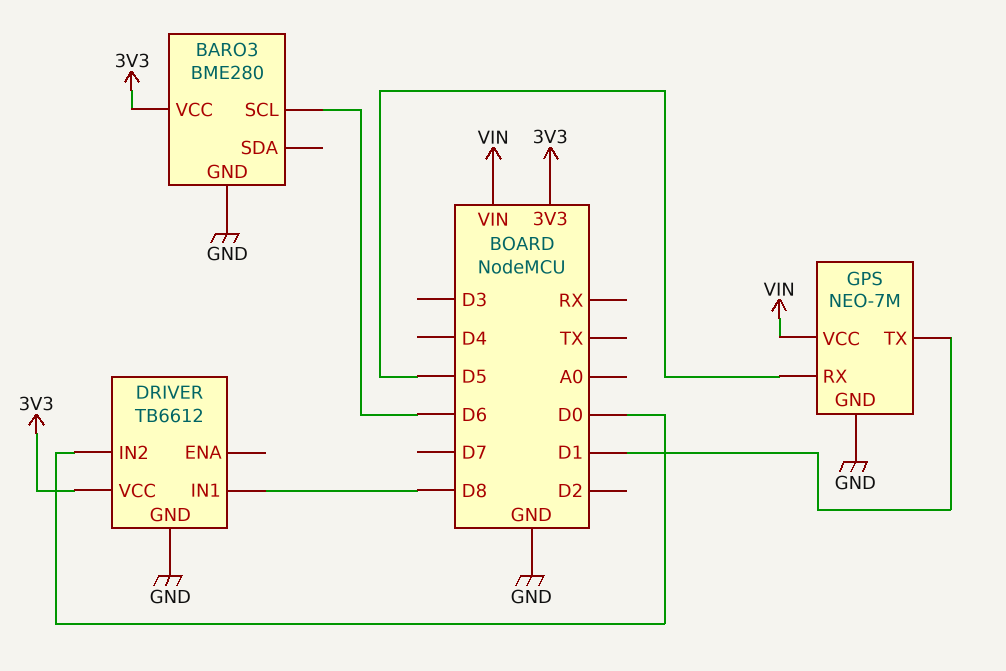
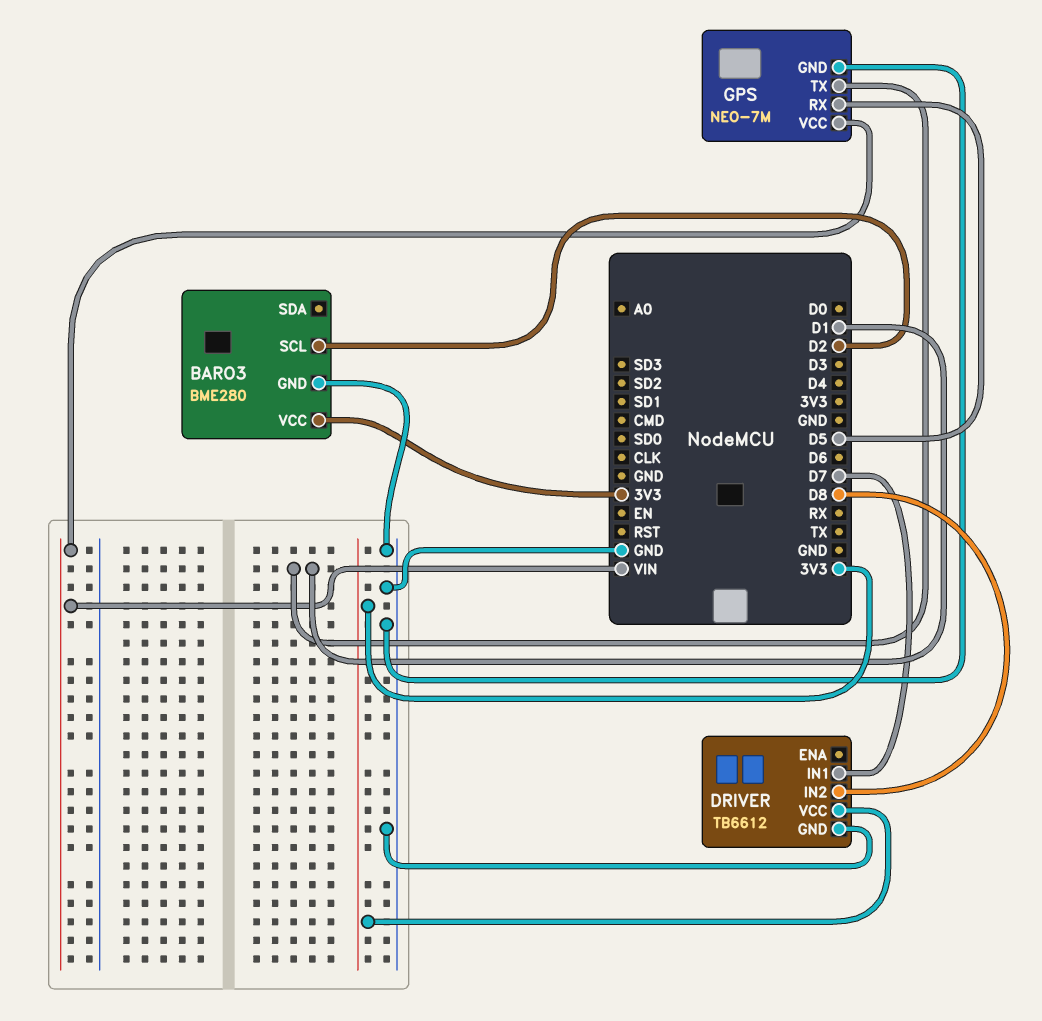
BARO3 pin SCL: D6 -> D2
DRIVER pin IN1: D8 -> D7
DRIVER pin IN2: D0 -> D8

